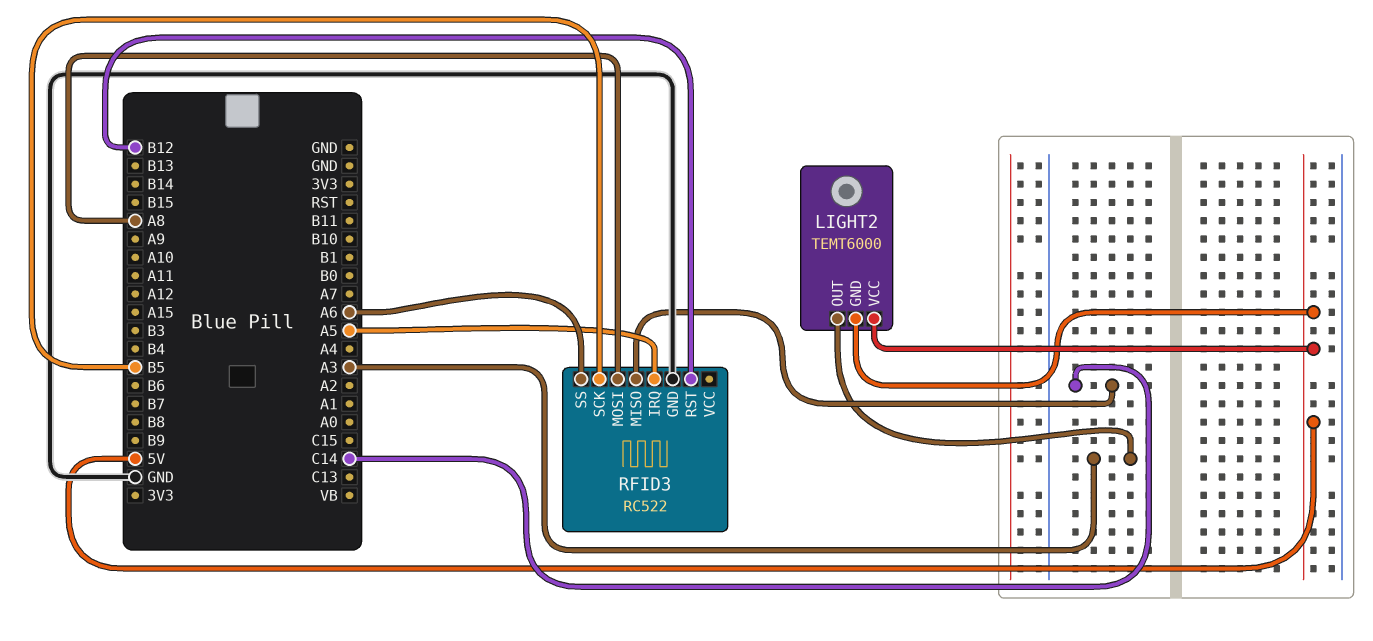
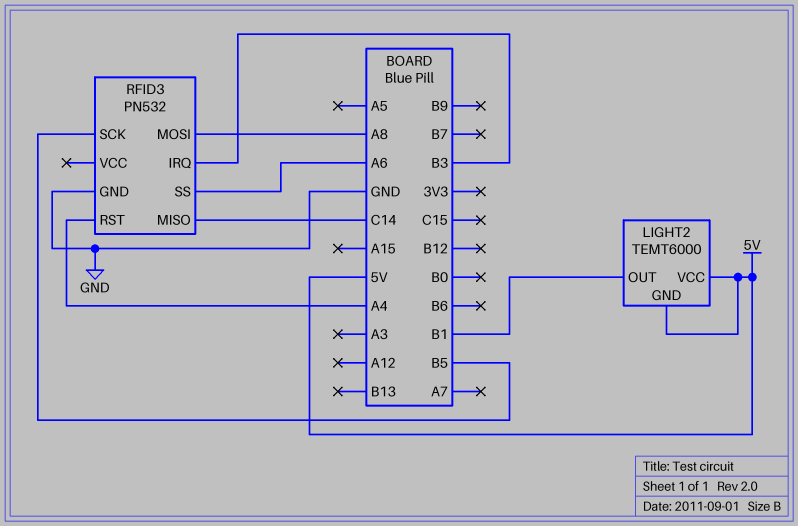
LIGHT2 pin OUT: A3 -> B1
RFID3: RC522 -> PN532
RFID3 pin IRQ: A5 -> B3
RFID3 pin RST: B12 -> A4

